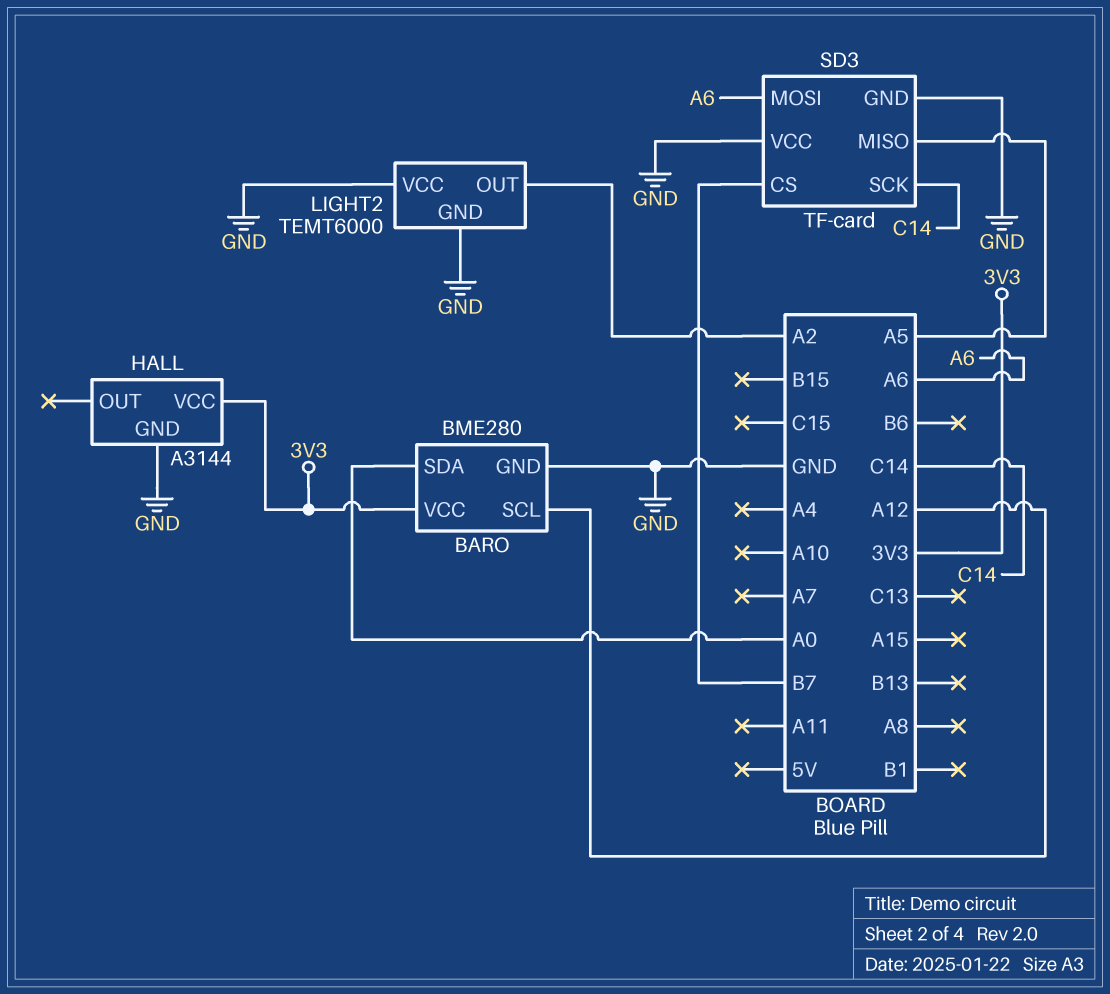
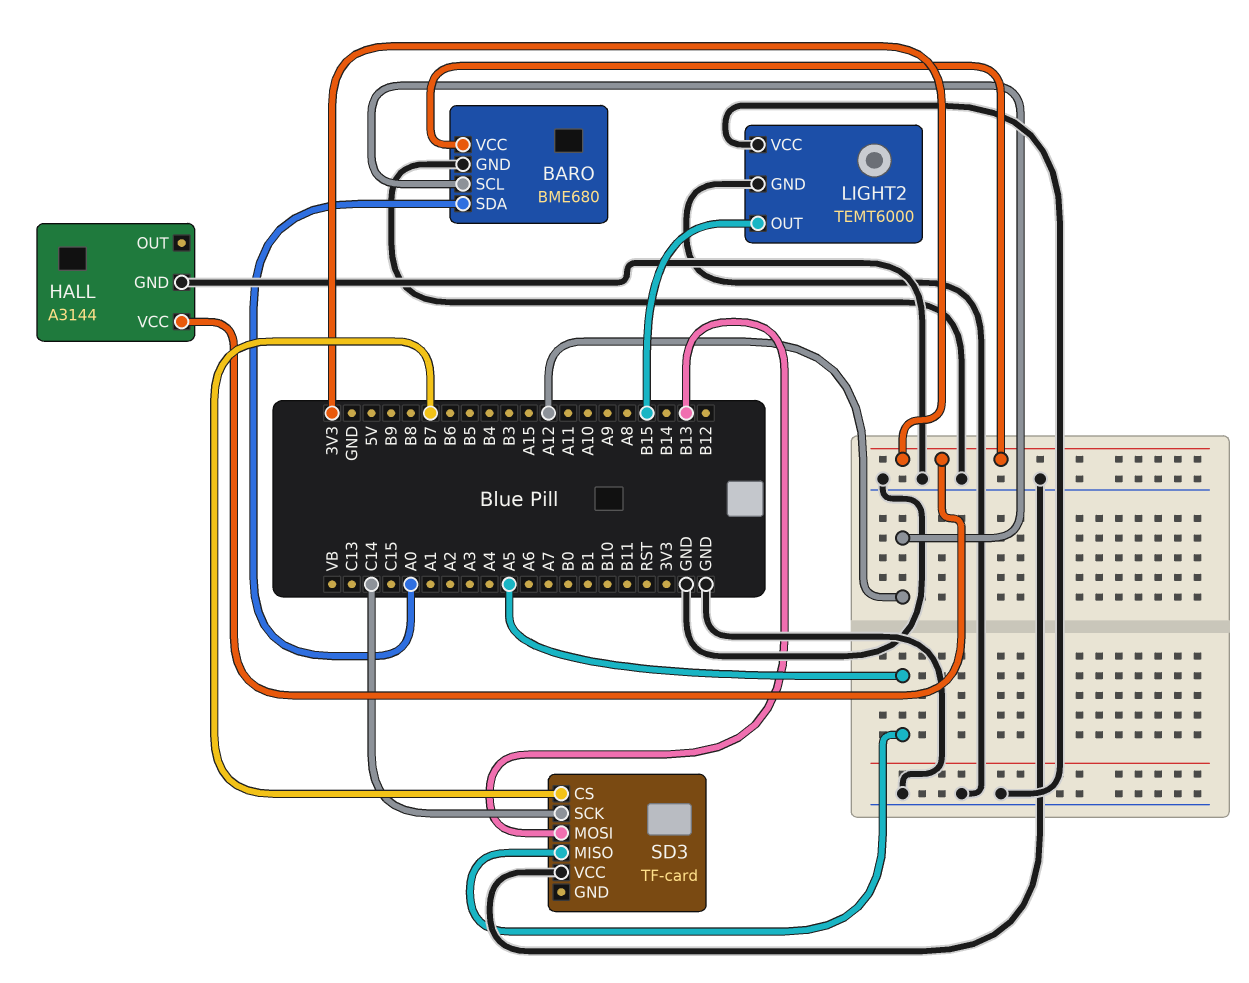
BARO: BME280 -> BME680
LIGHT2 pin OUT: A2 -> B15
SD3 pin GND: GND -> none
SD3 pin MOSI: A6 -> B13

